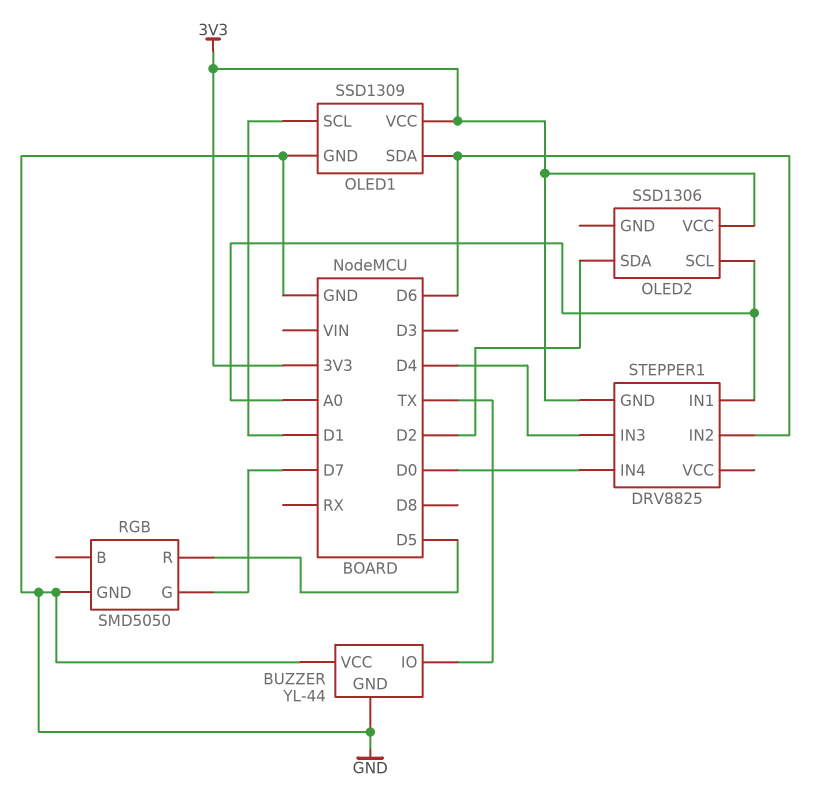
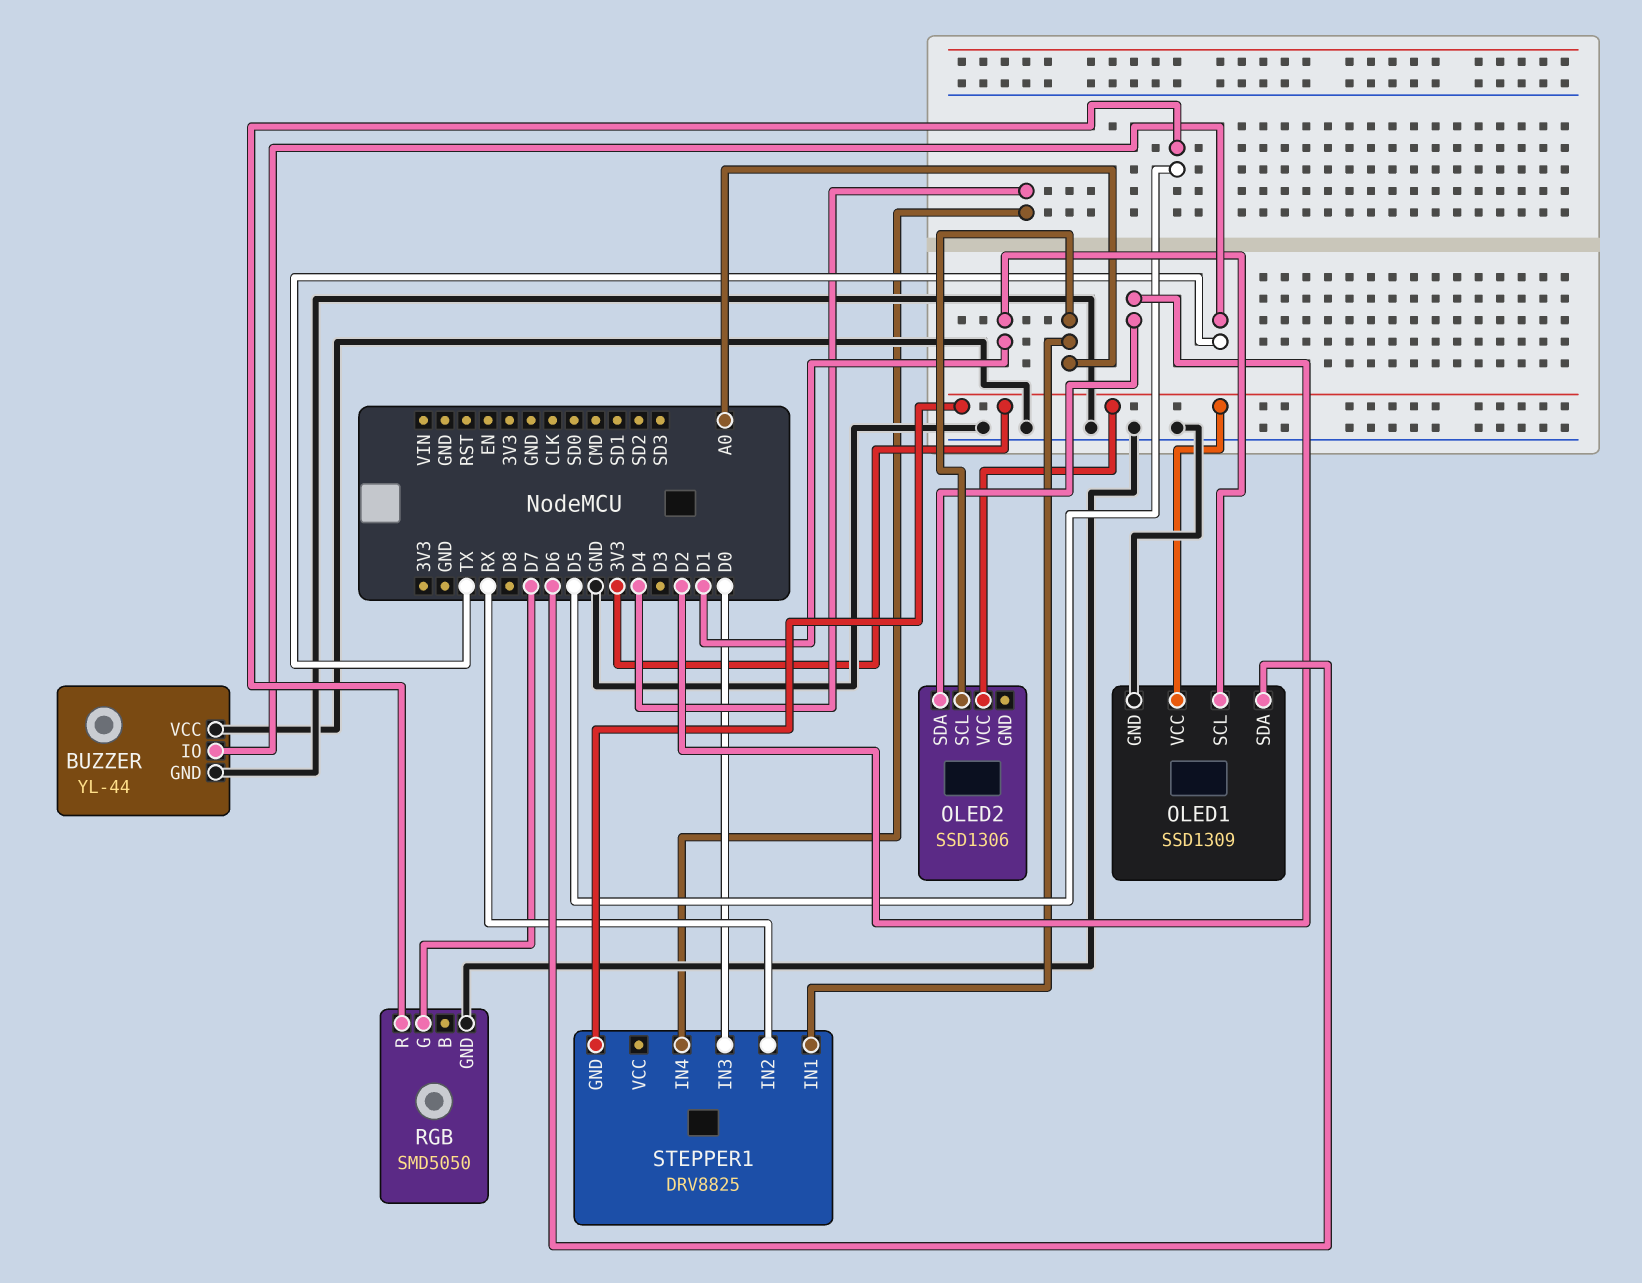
STEPPER1 pin IN2: D6 -> RX
STEPPER1 pin IN3: D4 -> D0
STEPPER1 pin IN4: D0 -> D4

